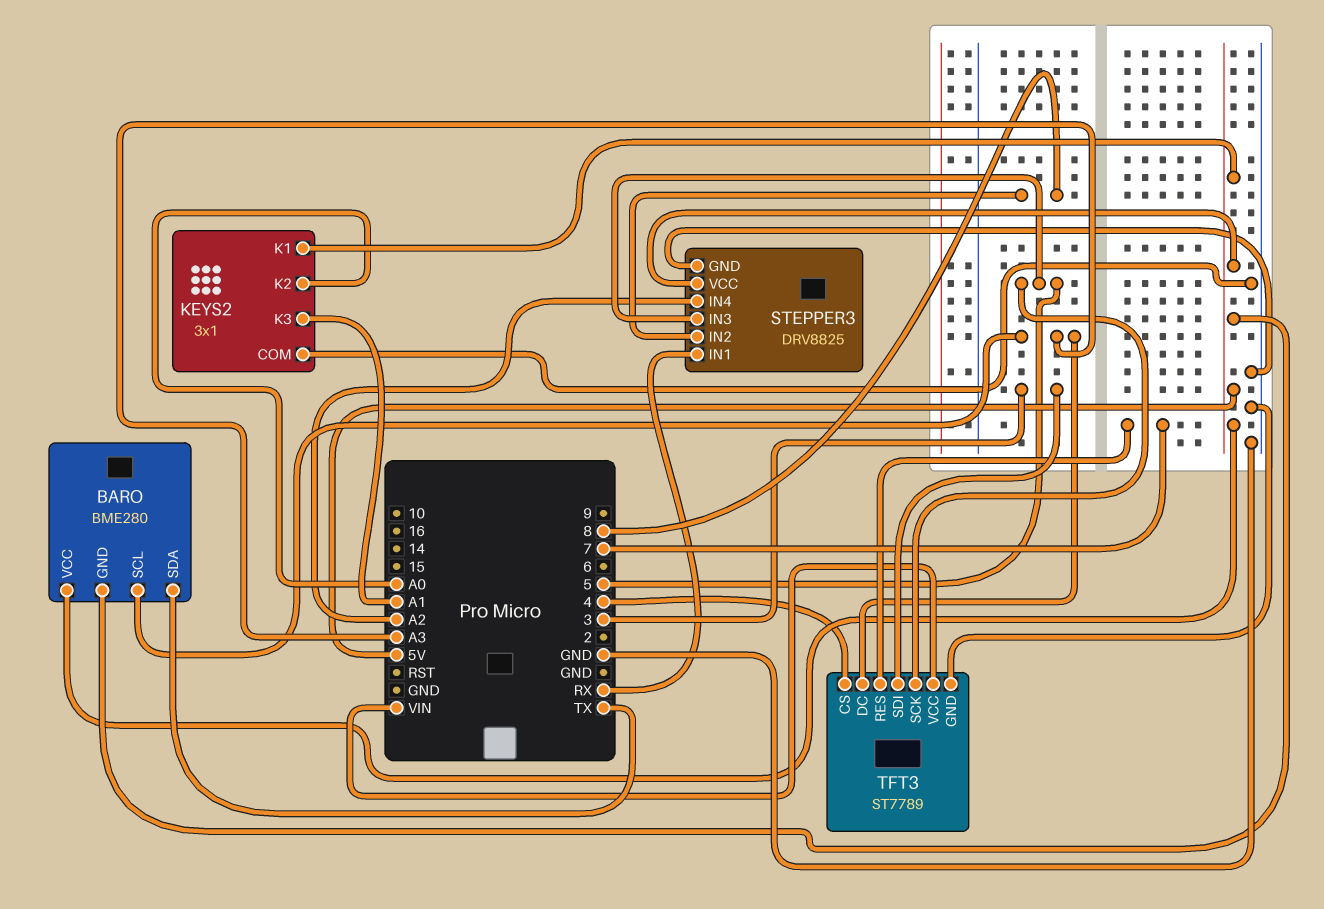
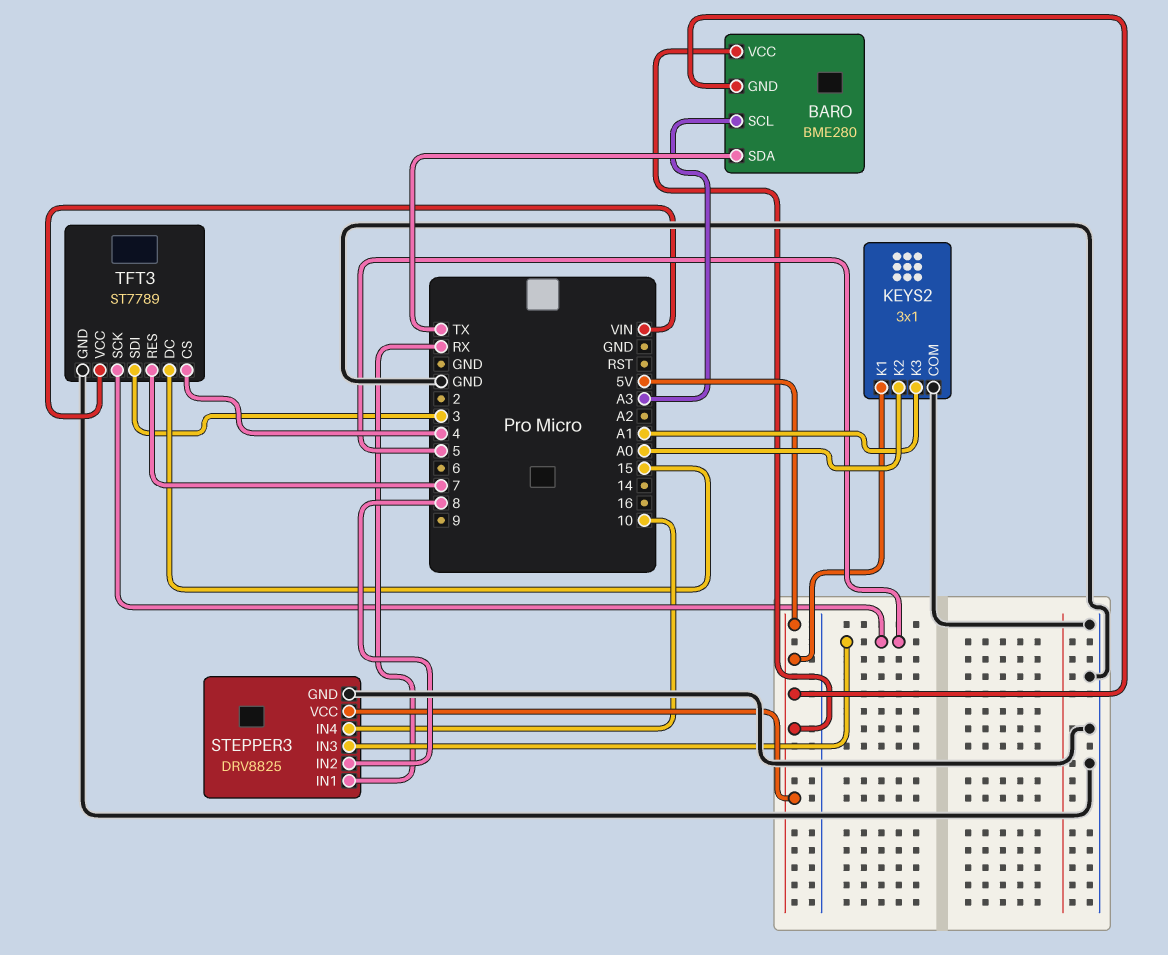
STEPPER3 pin IN4: A2 -> 10
TFT3 pin DC: A3 -> 15

